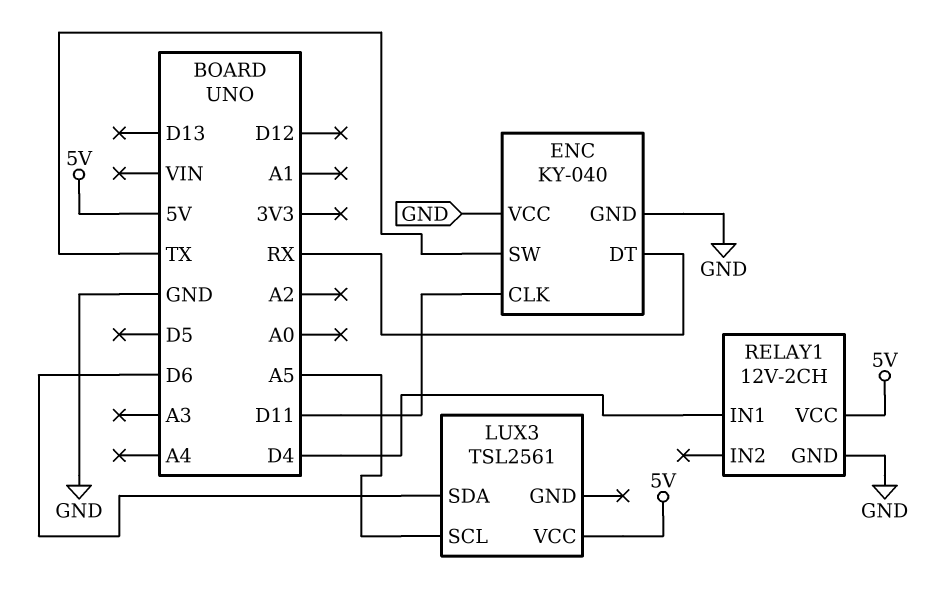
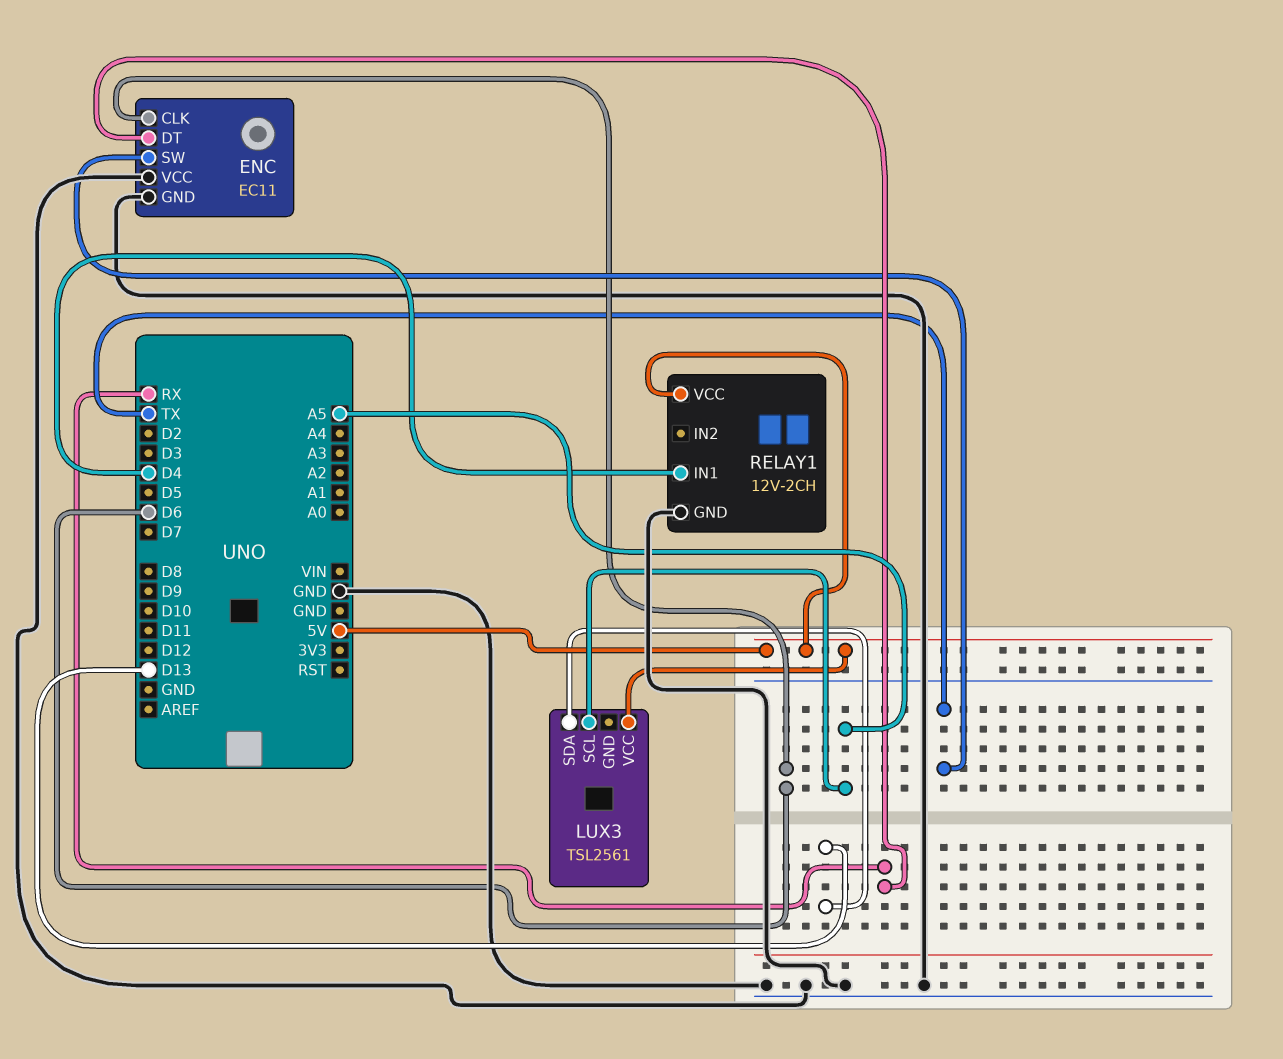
ENC: KY-040 -> EC11
ENC pin CLK: D11 -> D6
LUX3 pin SDA: D6 -> D13

